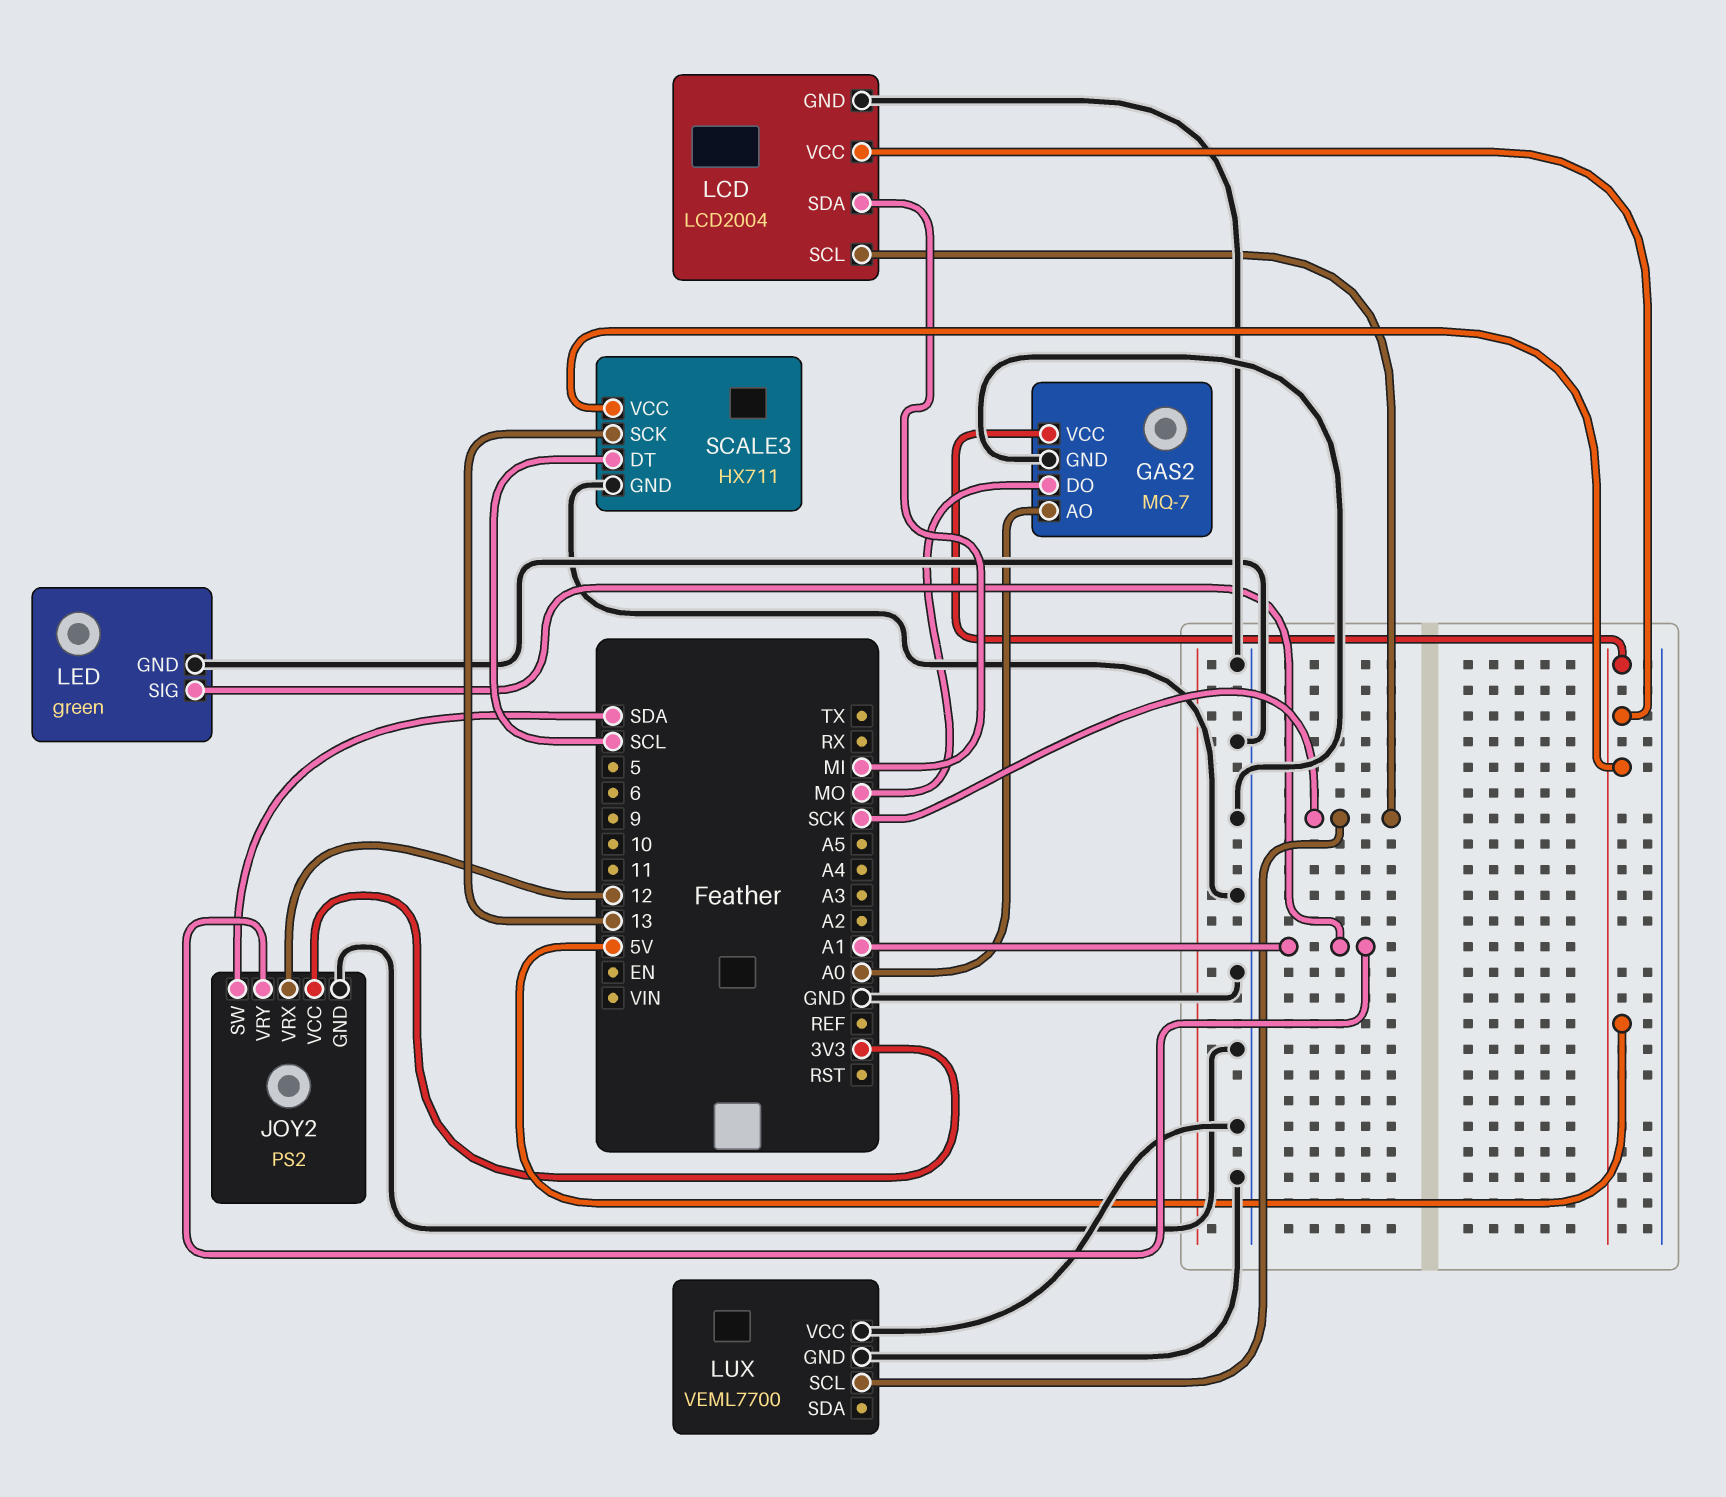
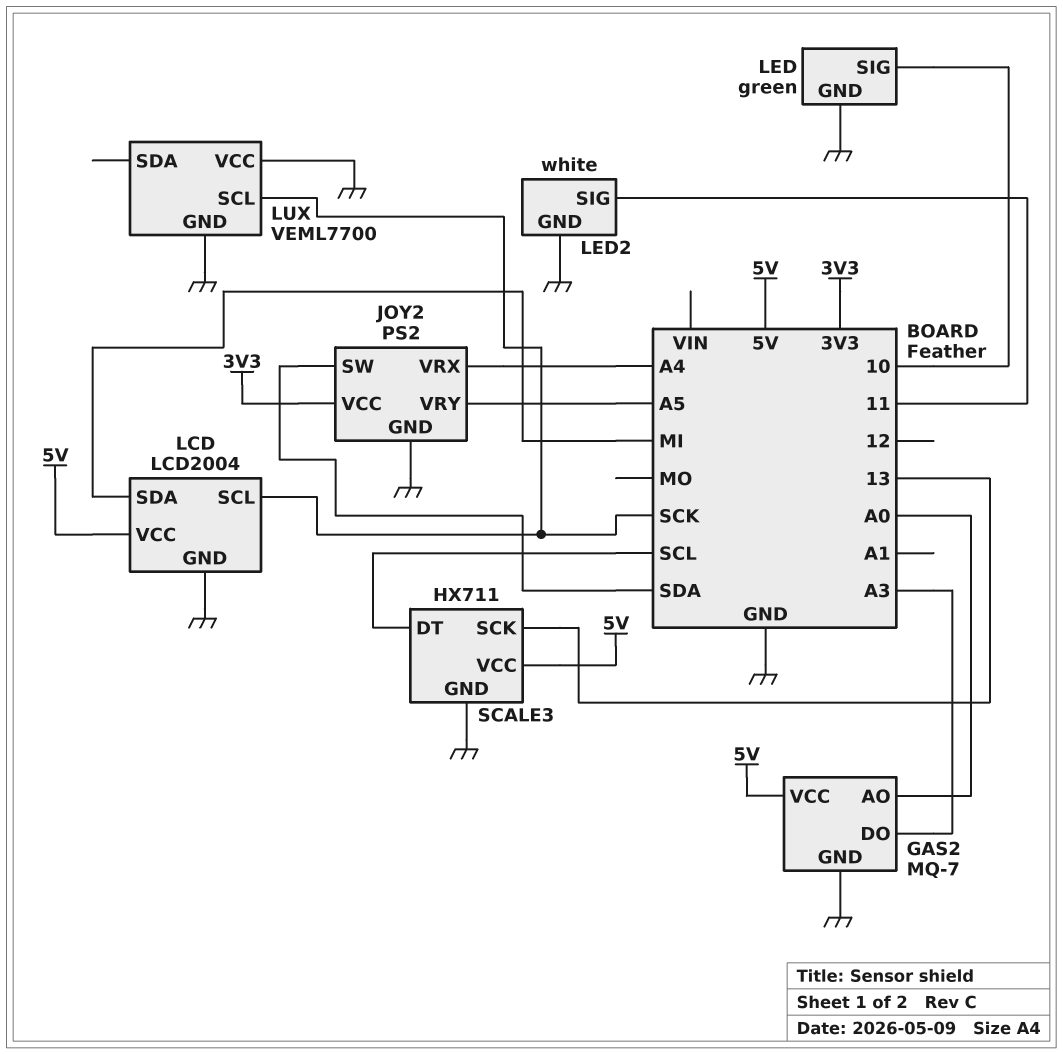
GAS2 pin DO: MO -> A3
JOY2 pin VRX: 12 -> A4
JOY2 pin VRY: A1 -> A5
LED pin SIG: A1 -> 10
LED2: none -> white
LED2 pin GND: none -> GND
LED2 pin SIG: none -> 11

